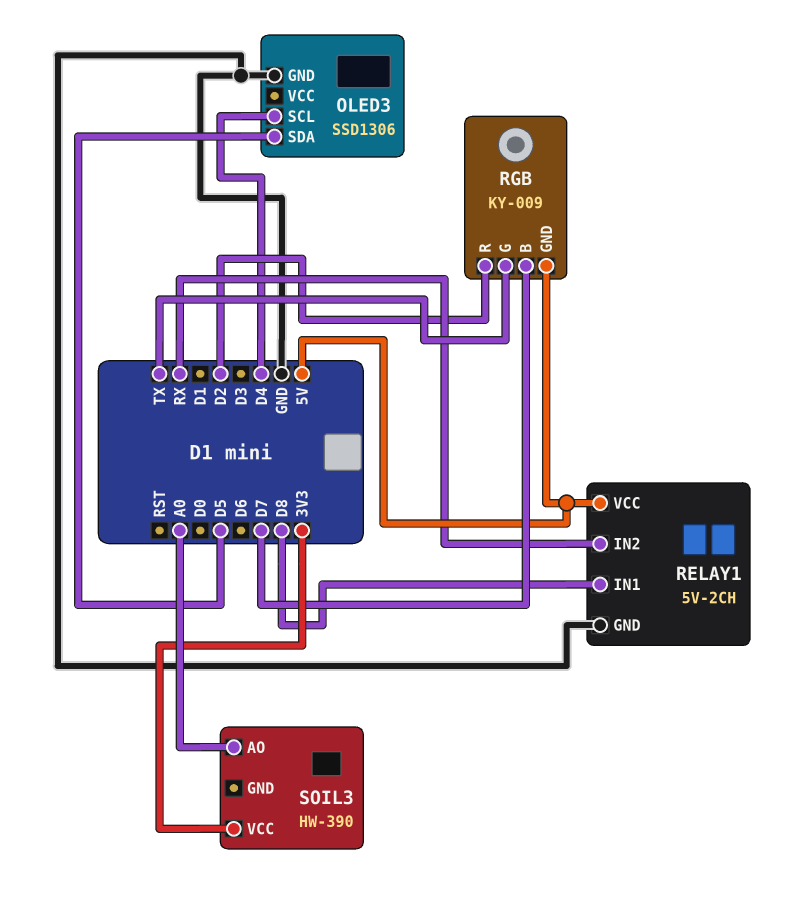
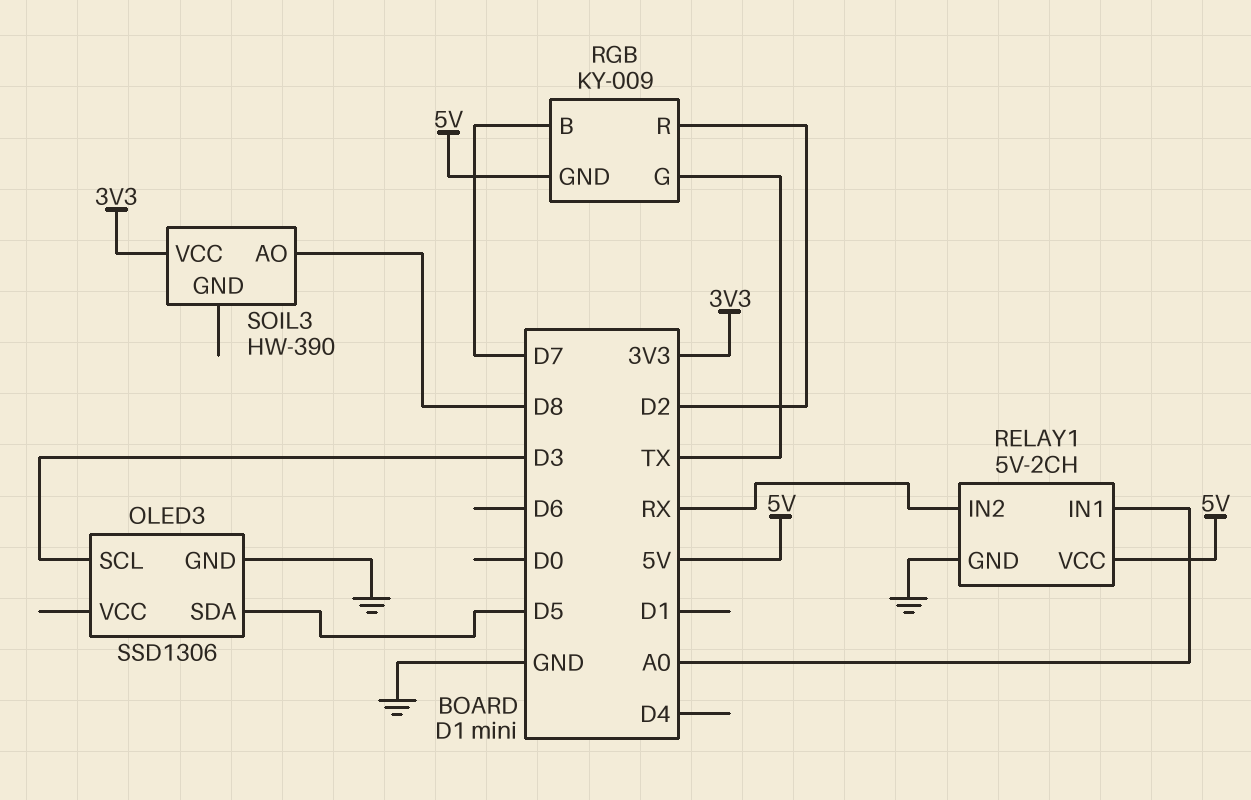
OLED3 pin SCL: D4 -> D3
RELAY1 pin IN1: D8 -> A0
SOIL3 pin AO: A0 -> D8

